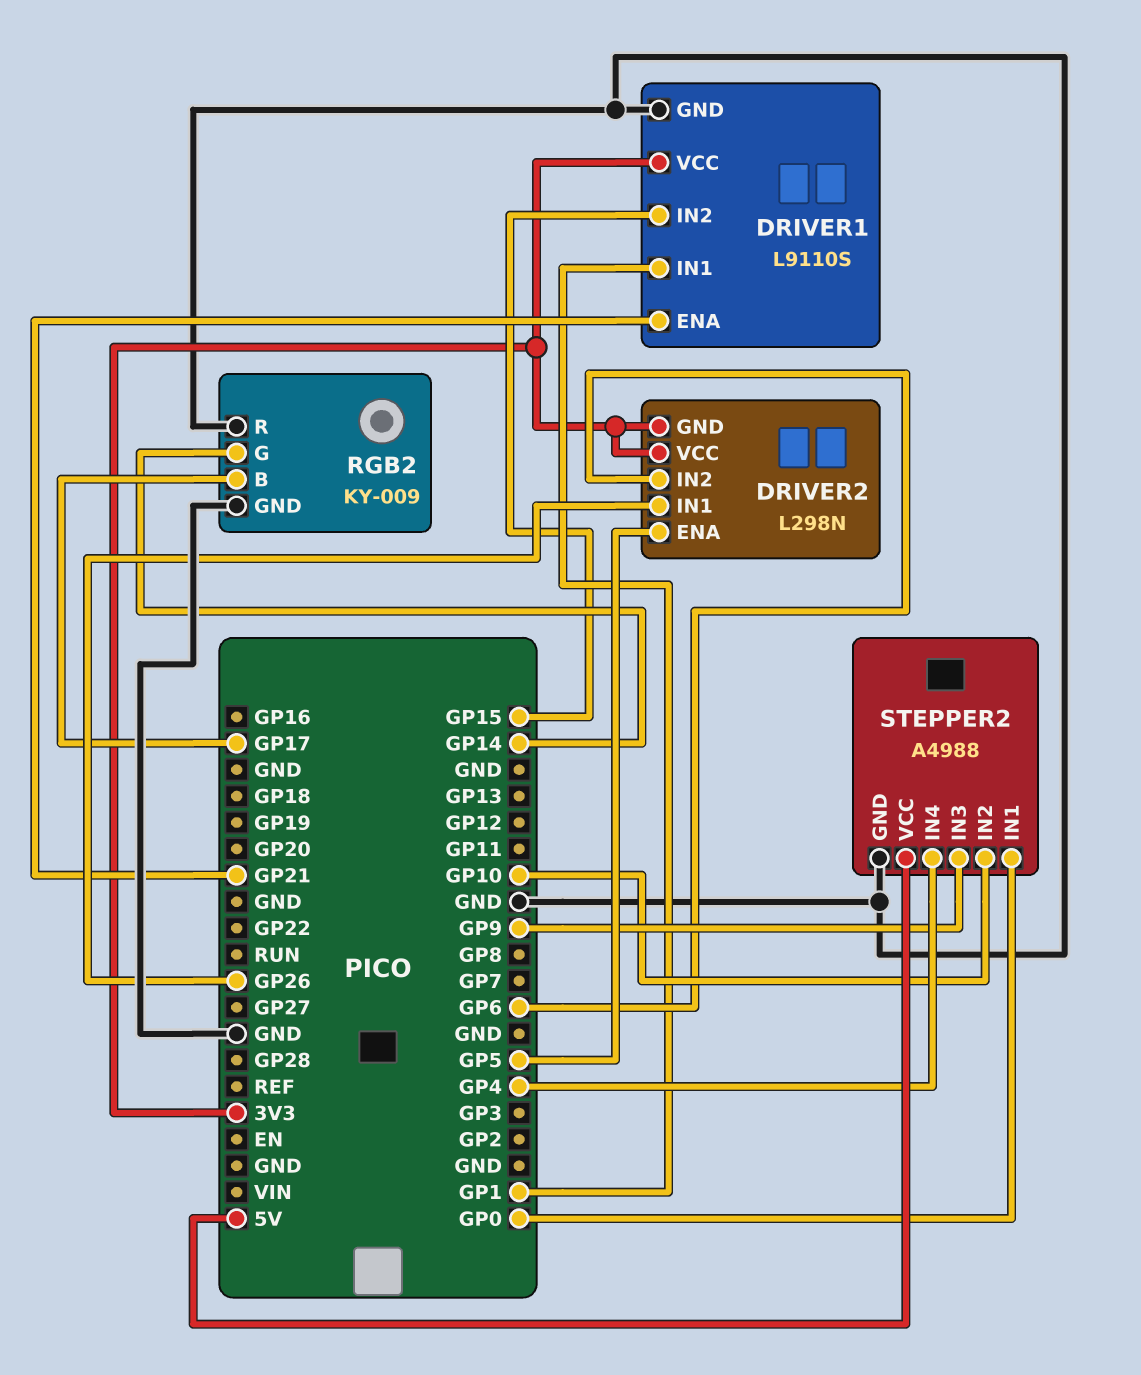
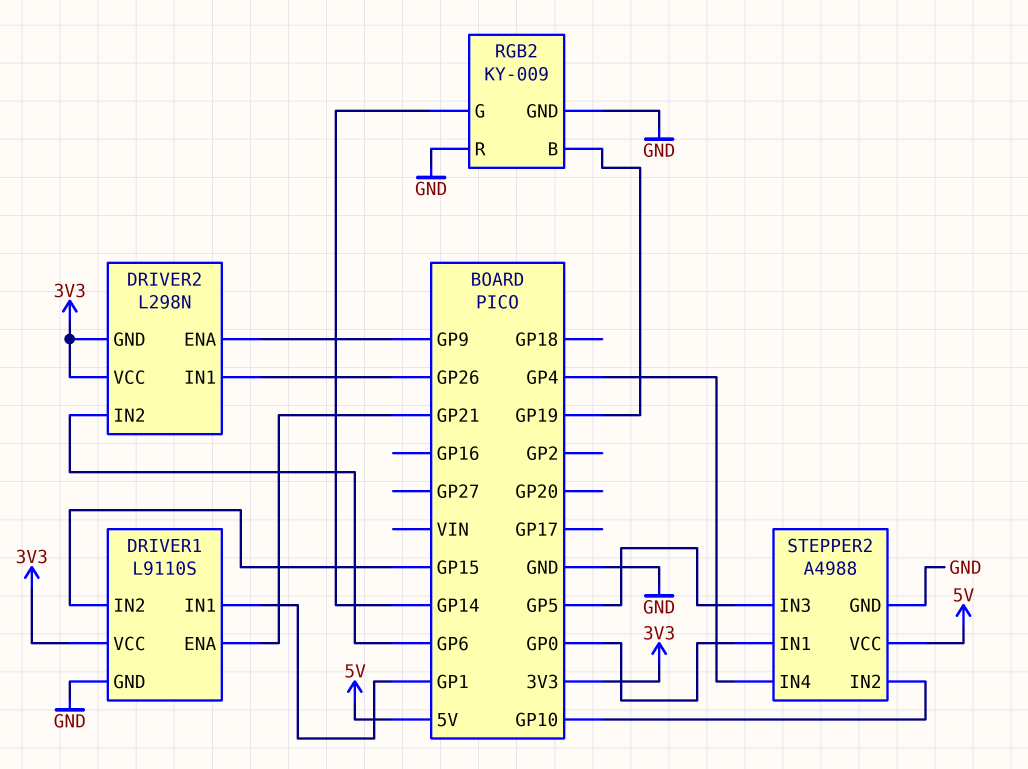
DRIVER2 pin ENA: GP5 -> GP9
RGB2 pin B: GP17 -> GP19
STEPPER2 pin IN3: GP9 -> GP5

